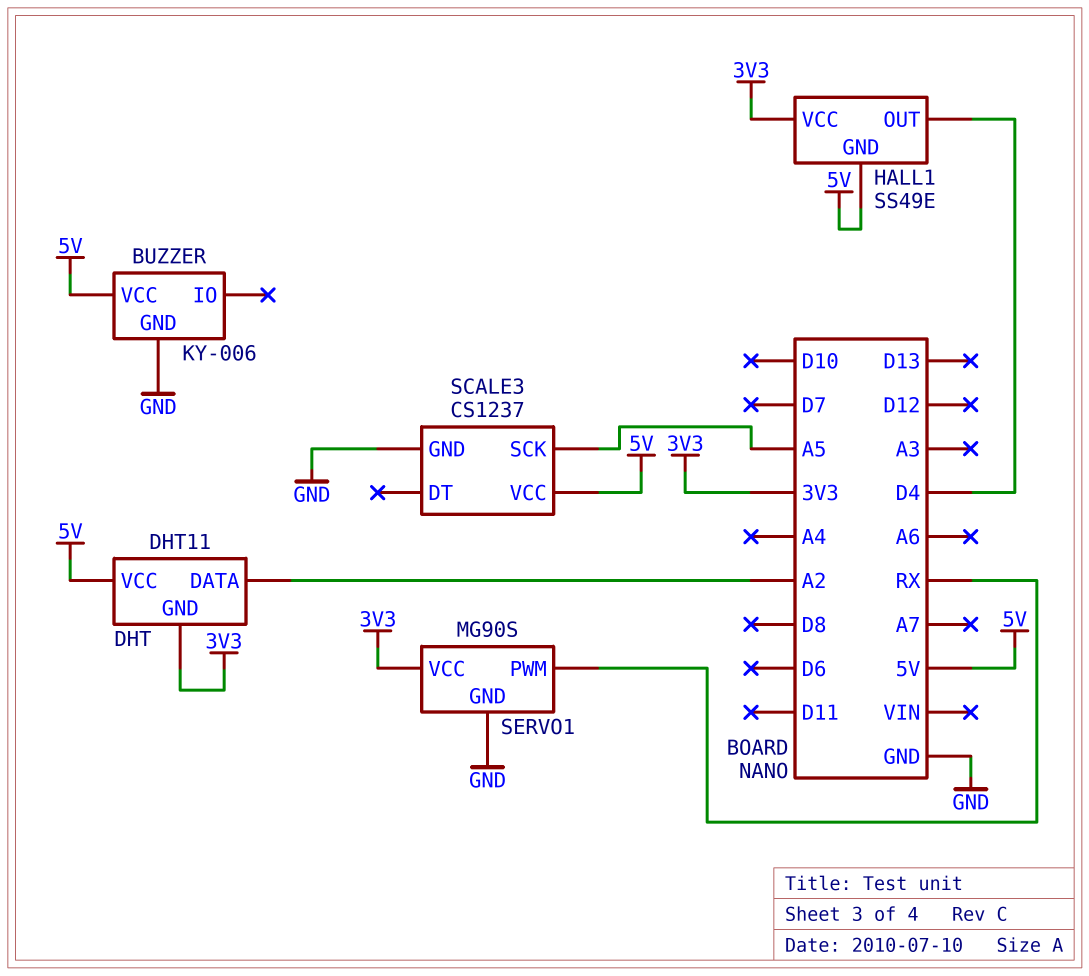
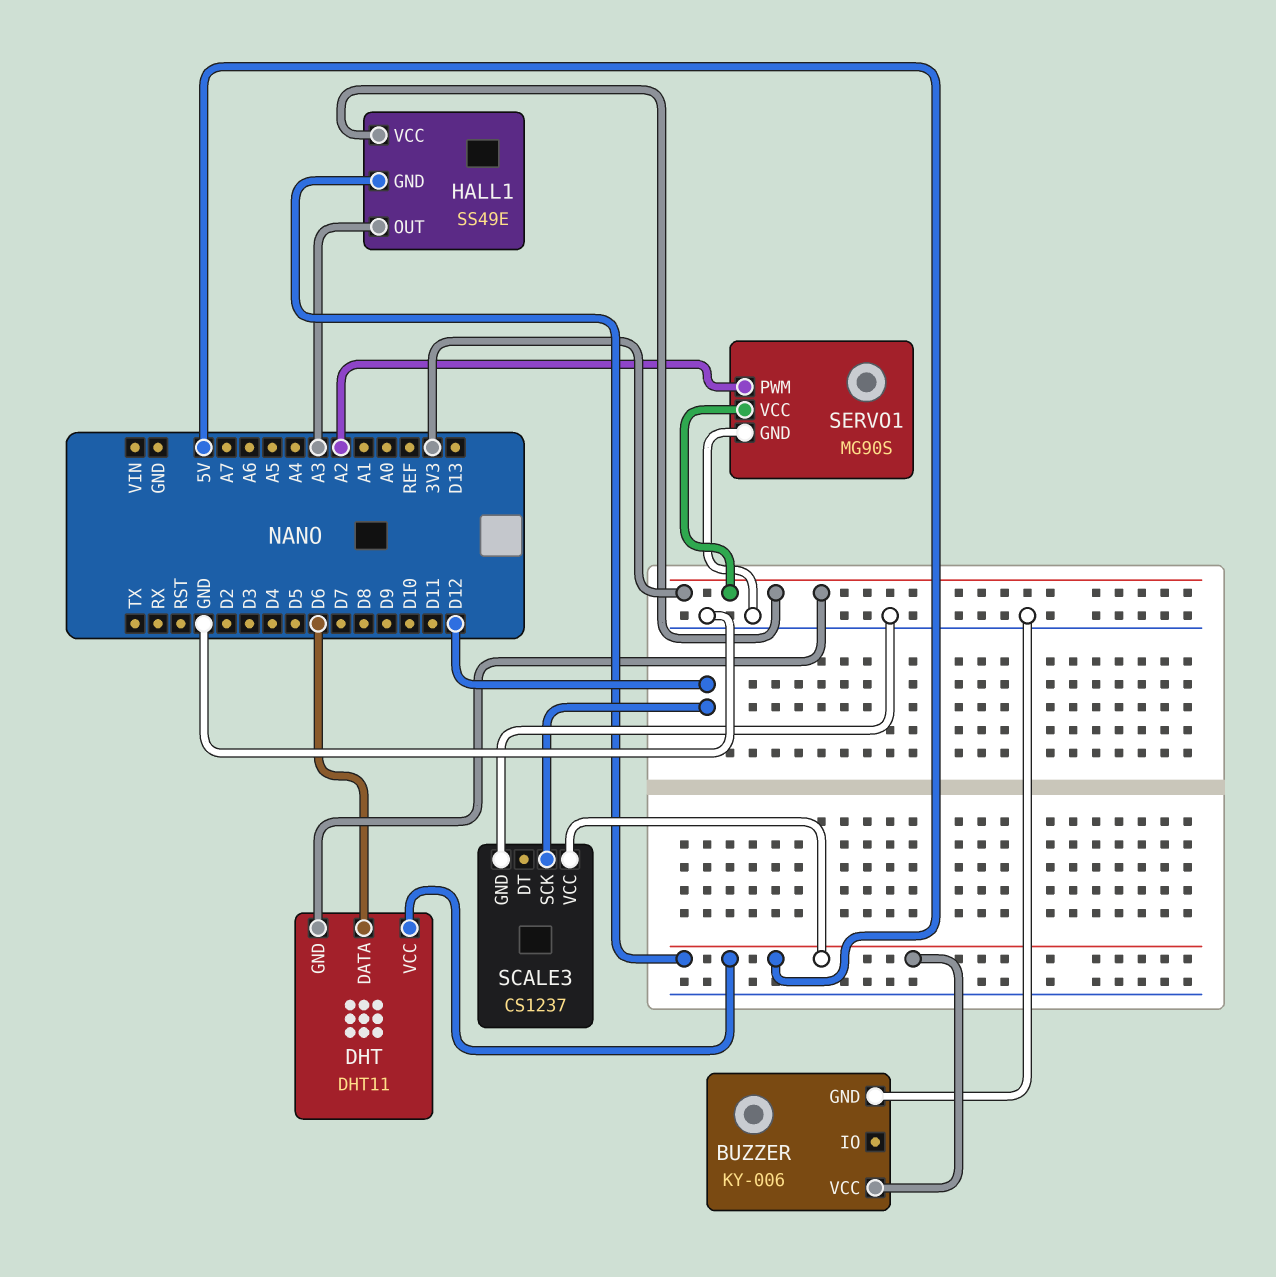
DHT pin DATA: A2 -> D6
HALL1 pin OUT: D4 -> A3
SCALE3 pin SCK: A5 -> D12
SERVO1 pin PWM: RX -> A2

